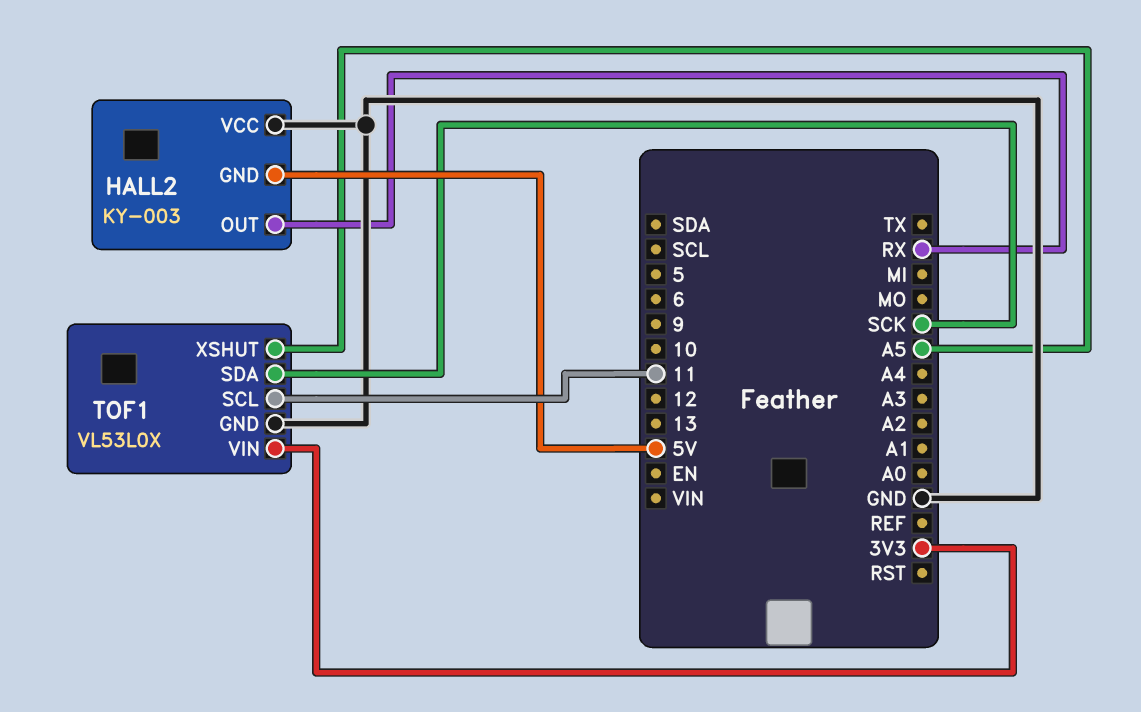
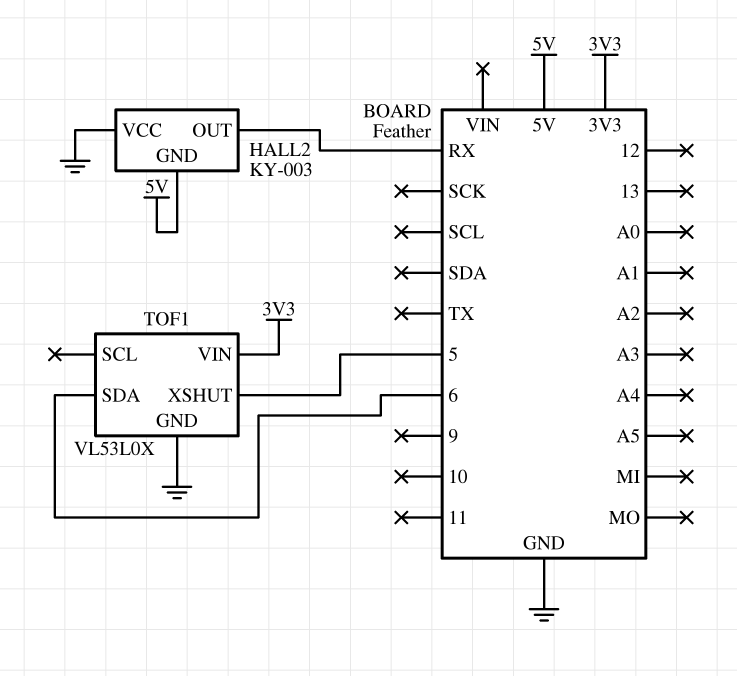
TOF1 pin SCL: 11 -> none
TOF1 pin SDA: SCK -> 6
TOF1 pin XSHUT: A5 -> 5

